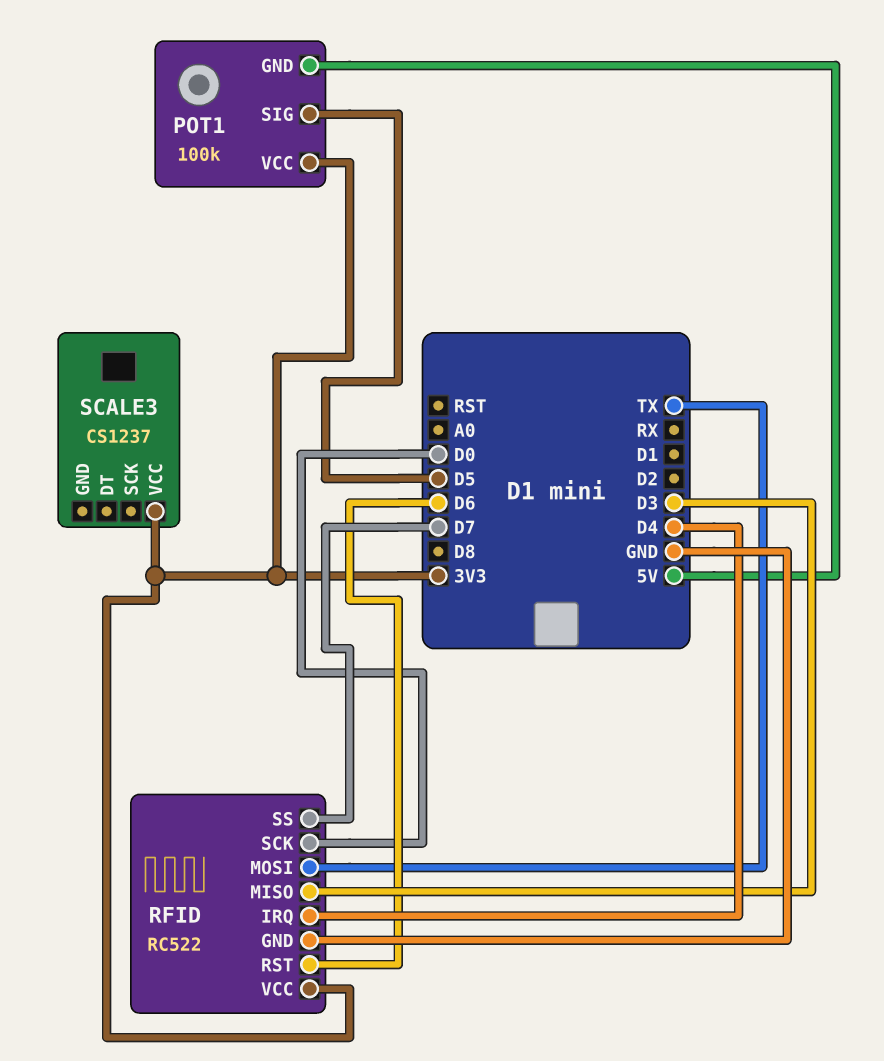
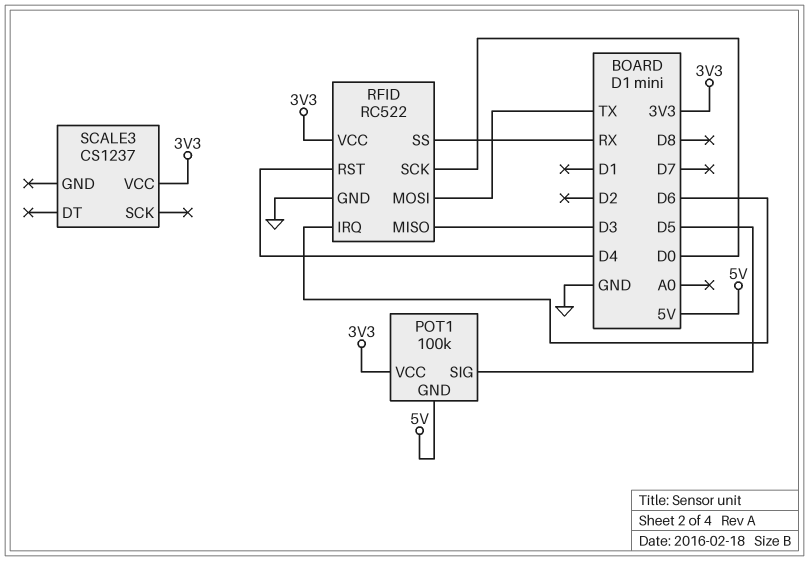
RFID pin IRQ: D4 -> D6
RFID pin RST: D6 -> D4
RFID pin SS: D7 -> RX

